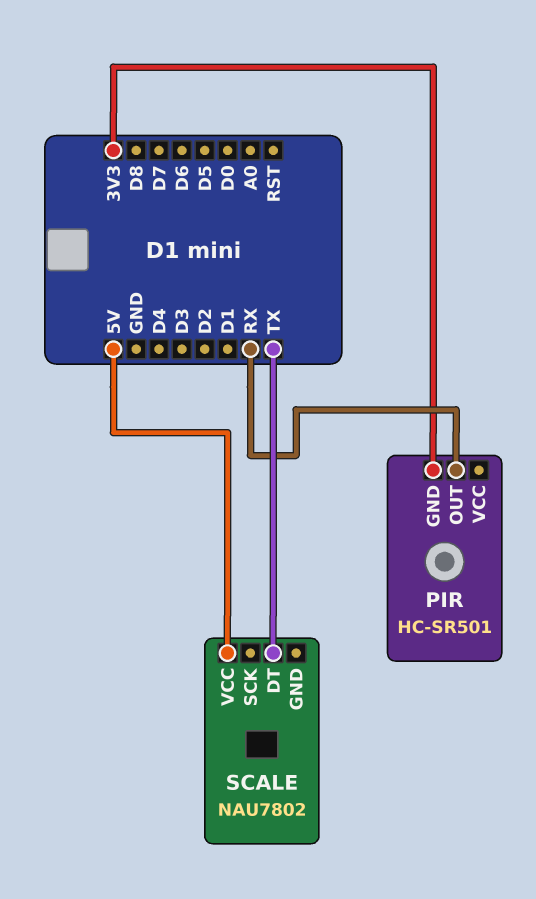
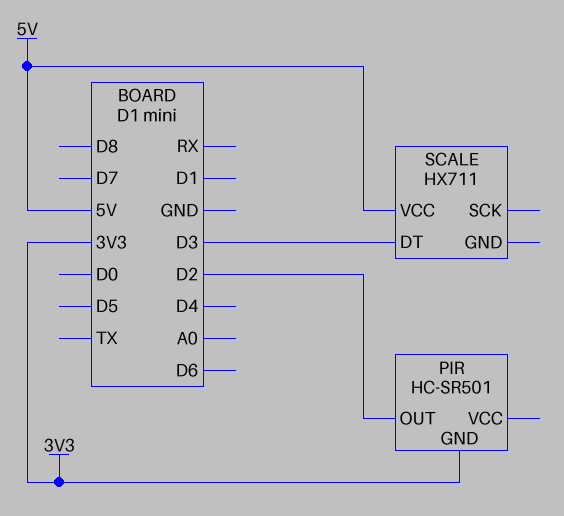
PIR pin OUT: RX -> D2
SCALE: NAU7802 -> HX711
SCALE pin DT: TX -> D3

